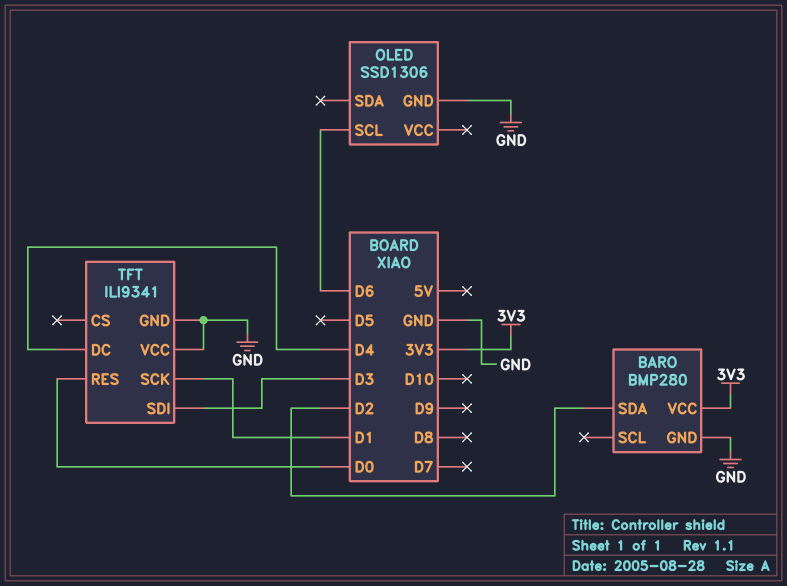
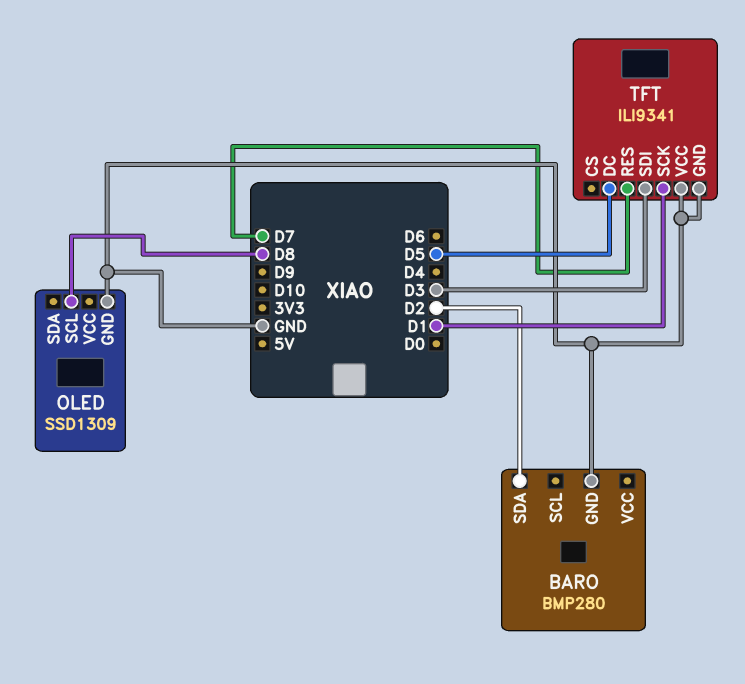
BARO pin VCC: 3V3 -> none
OLED: SSD1306 -> SSD1309
OLED pin SCL: D6 -> D8
TFT pin DC: D4 -> D5
TFT pin RES: D0 -> D7

